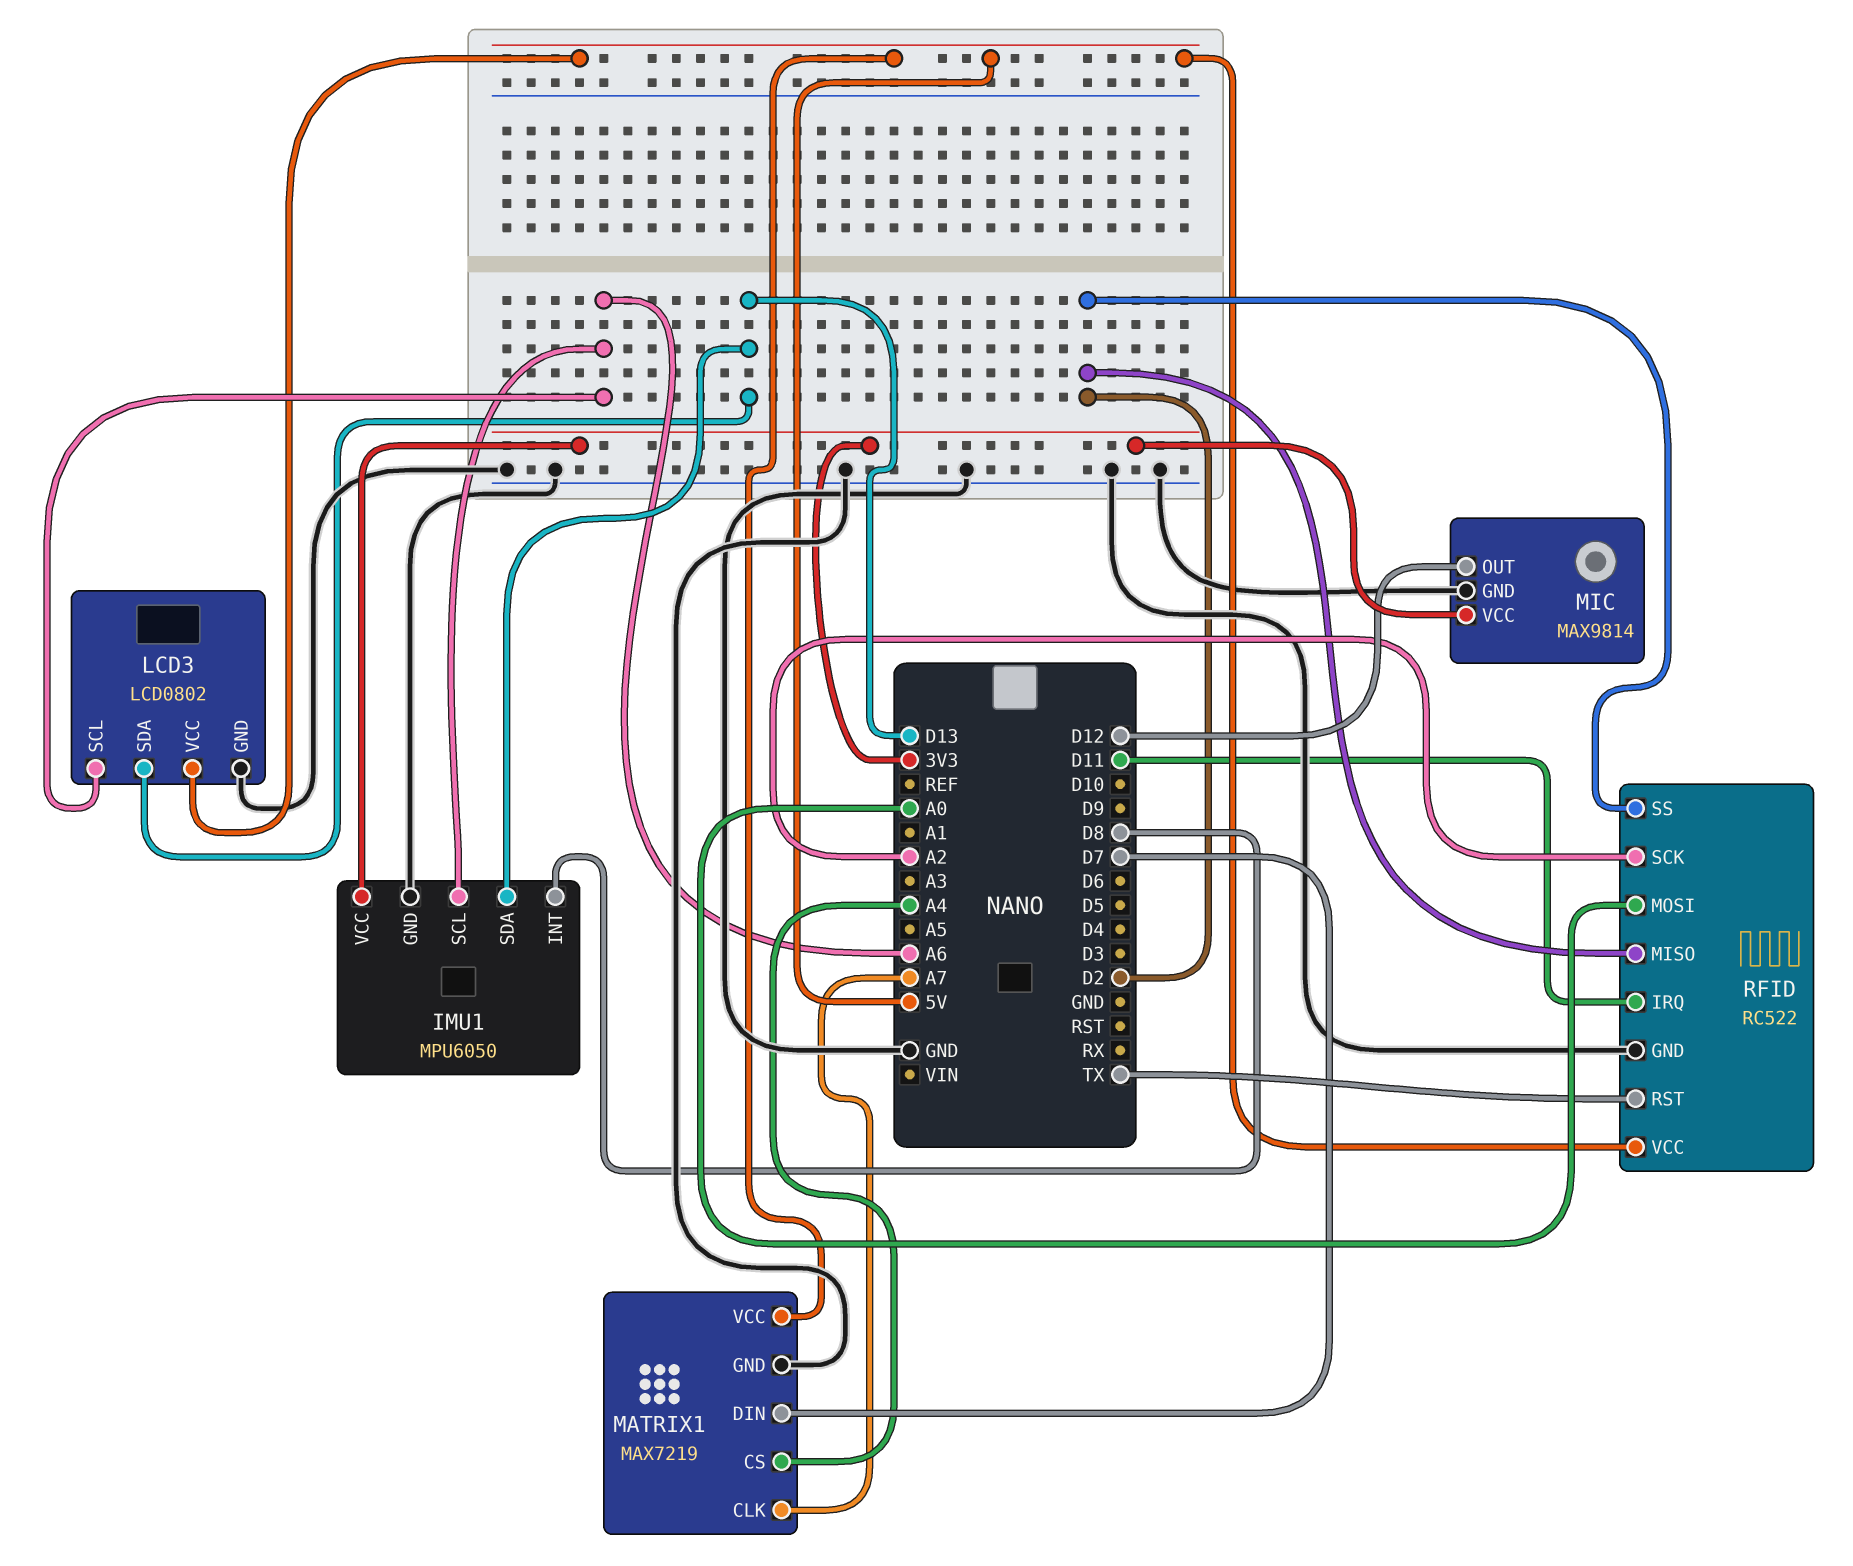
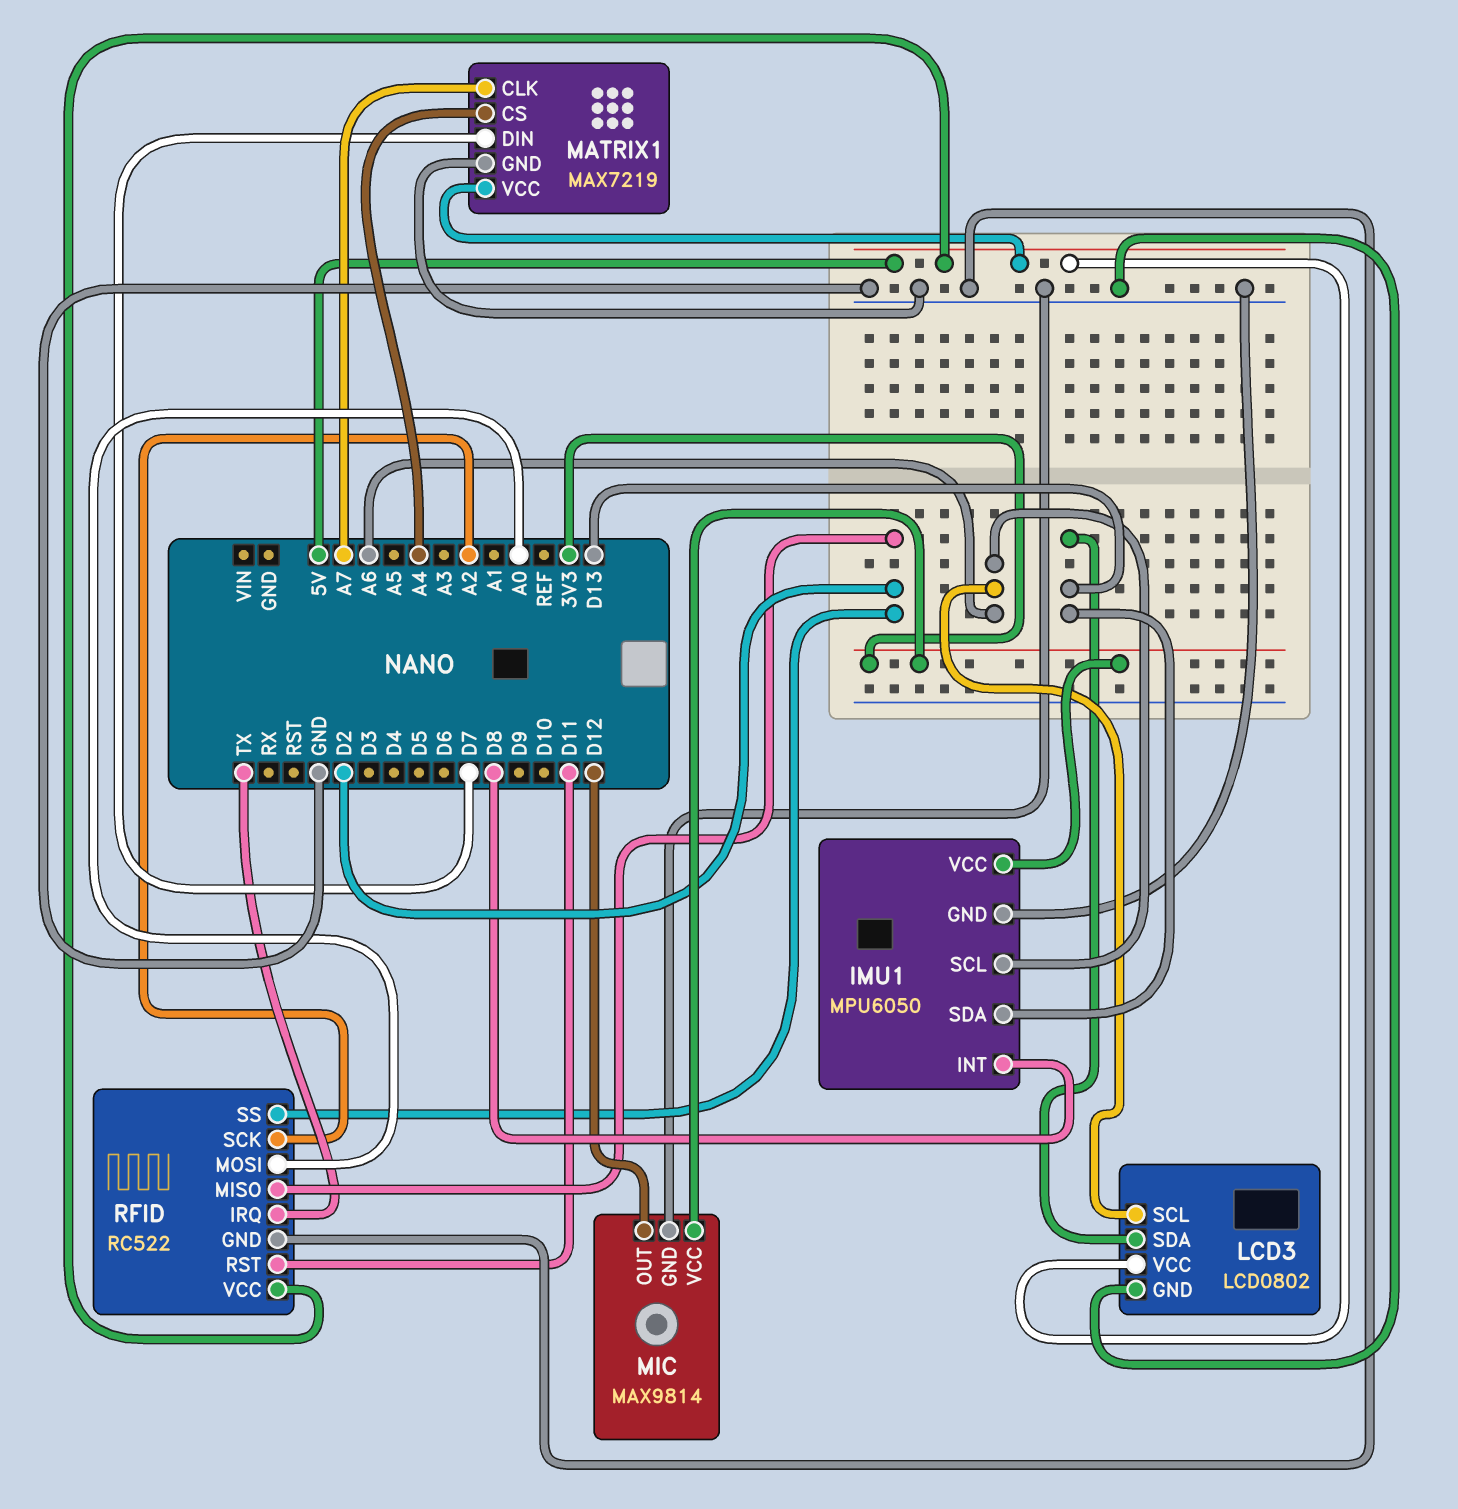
RFID pin IRQ: D11 -> TX
RFID pin RST: TX -> D11

